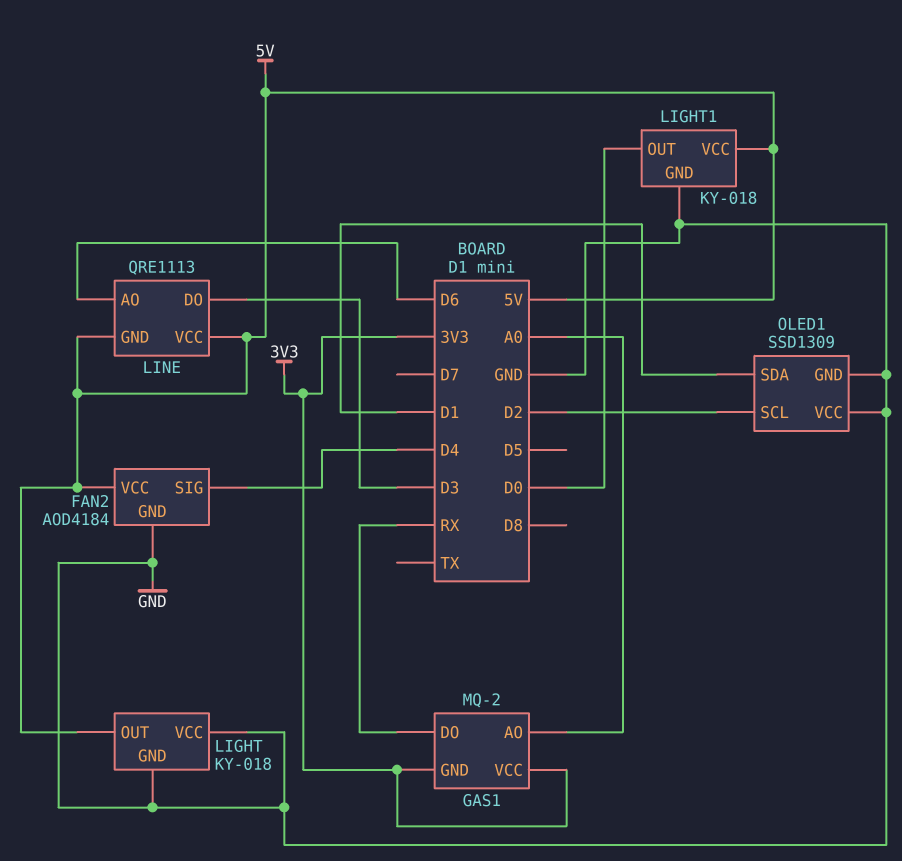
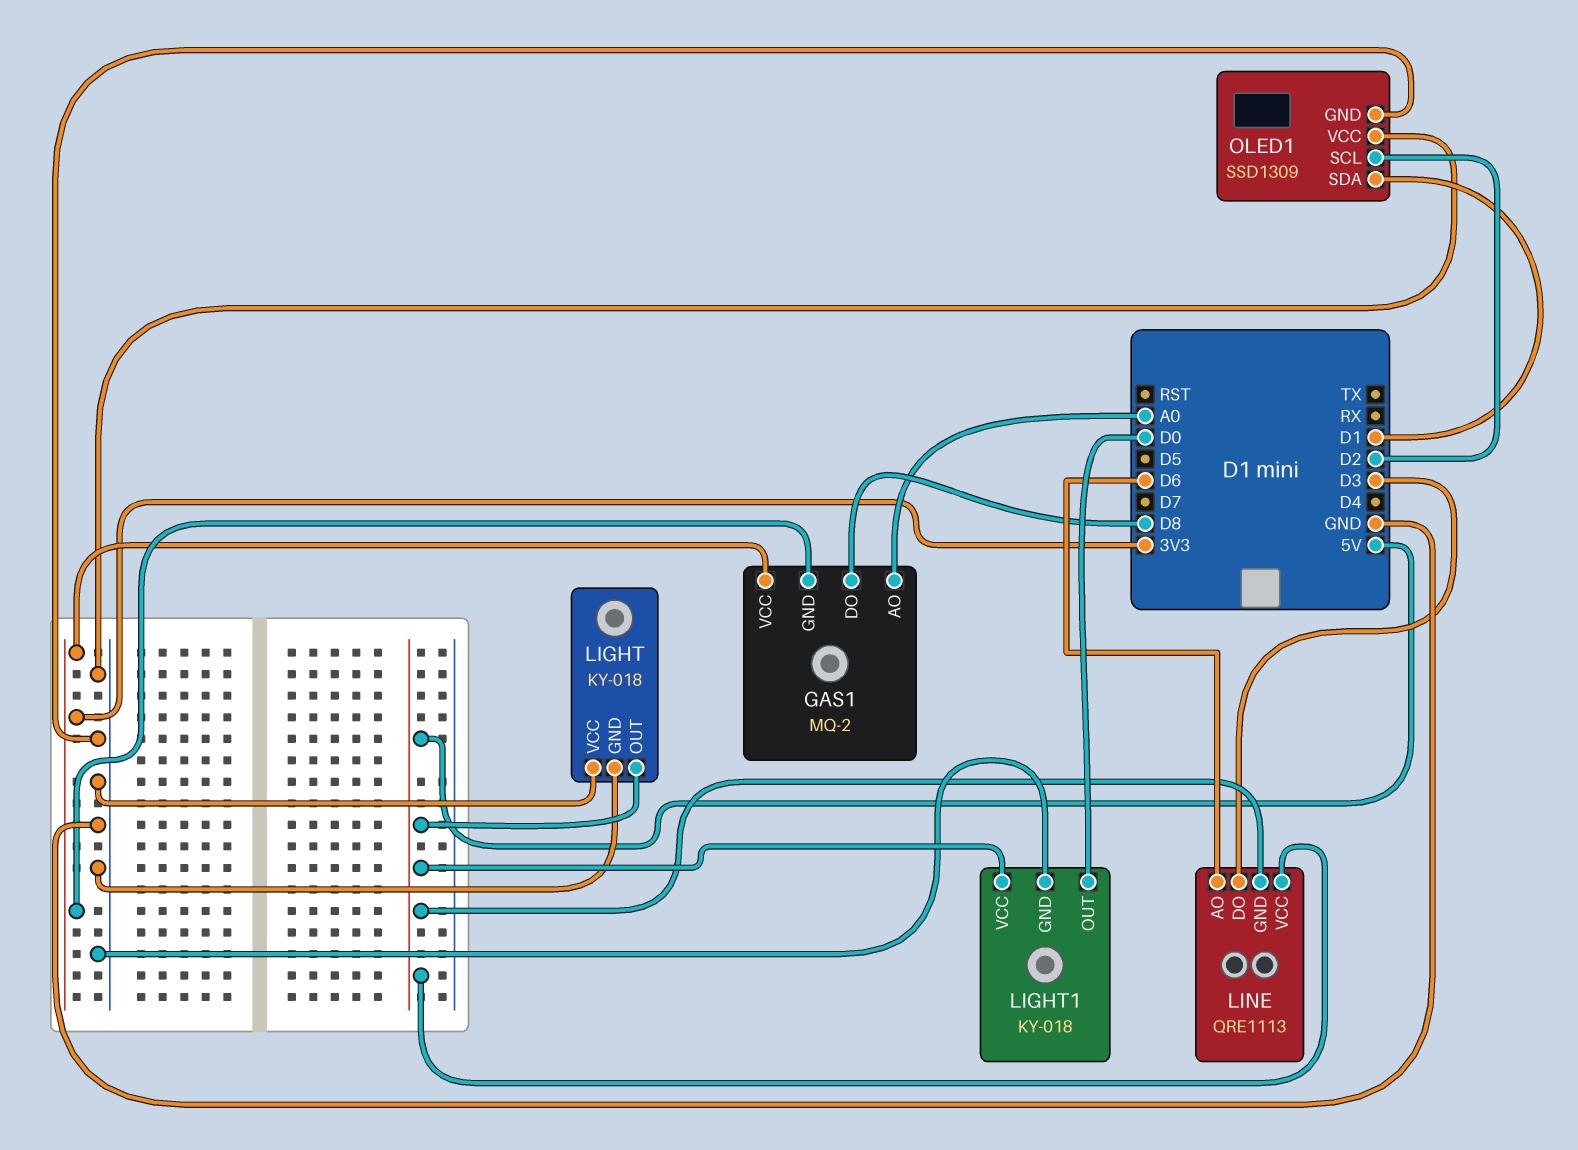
FAN2: AOD4184 -> none
FAN2 pin GND: GND -> none
FAN2 pin SIG: D4 -> none
FAN2 pin VCC: 5V -> none
GAS1 pin DO: RX -> D8

